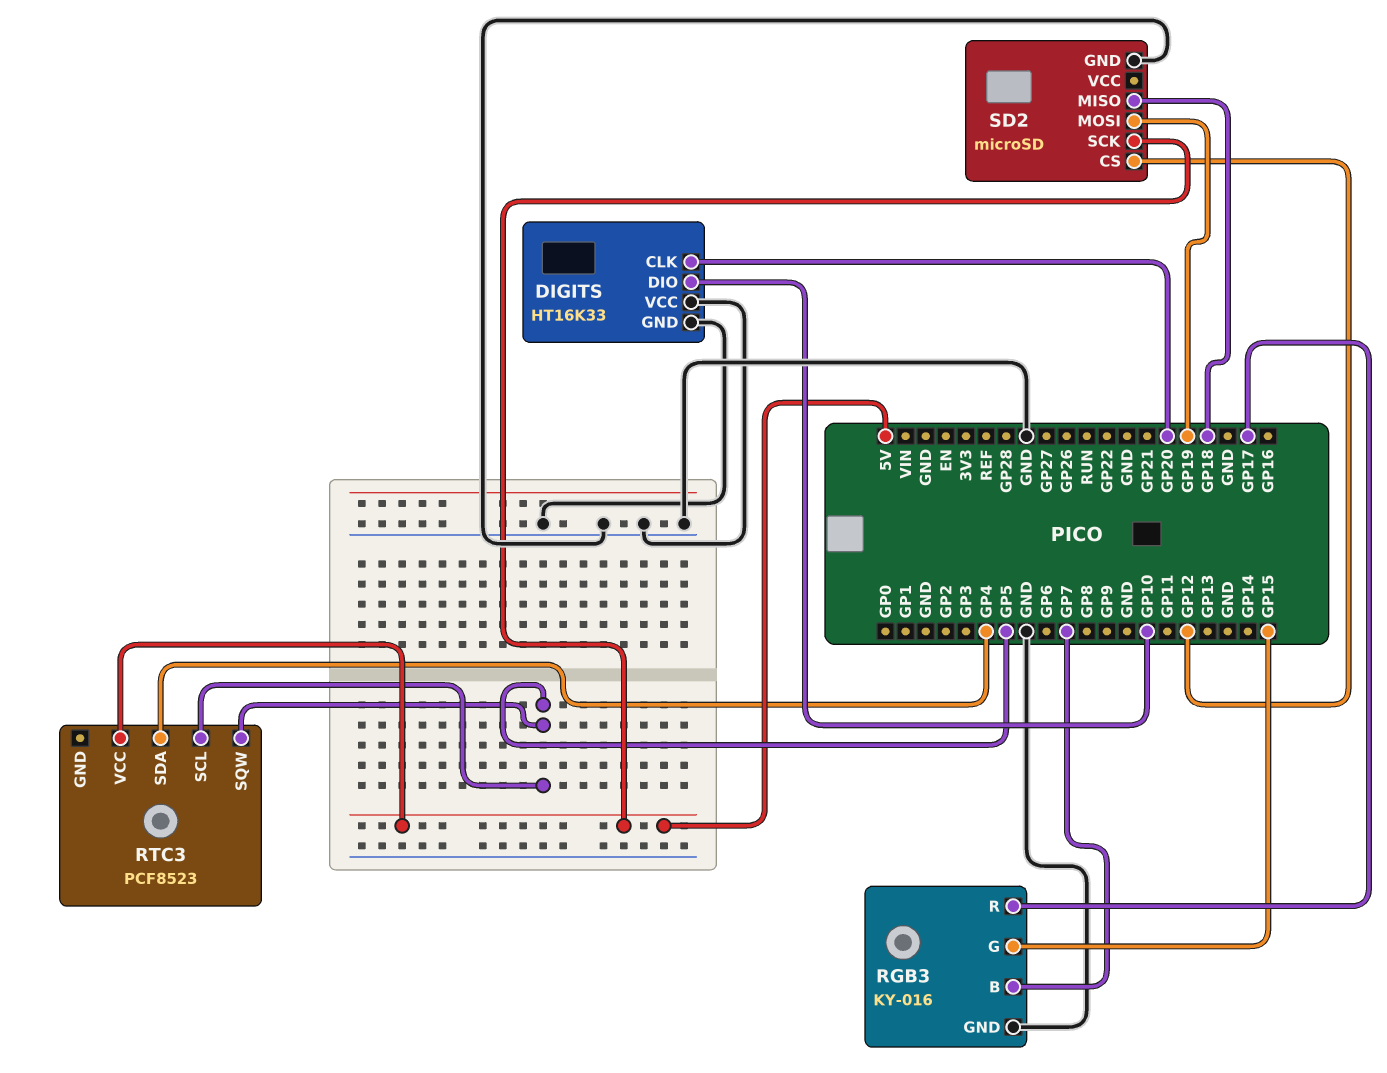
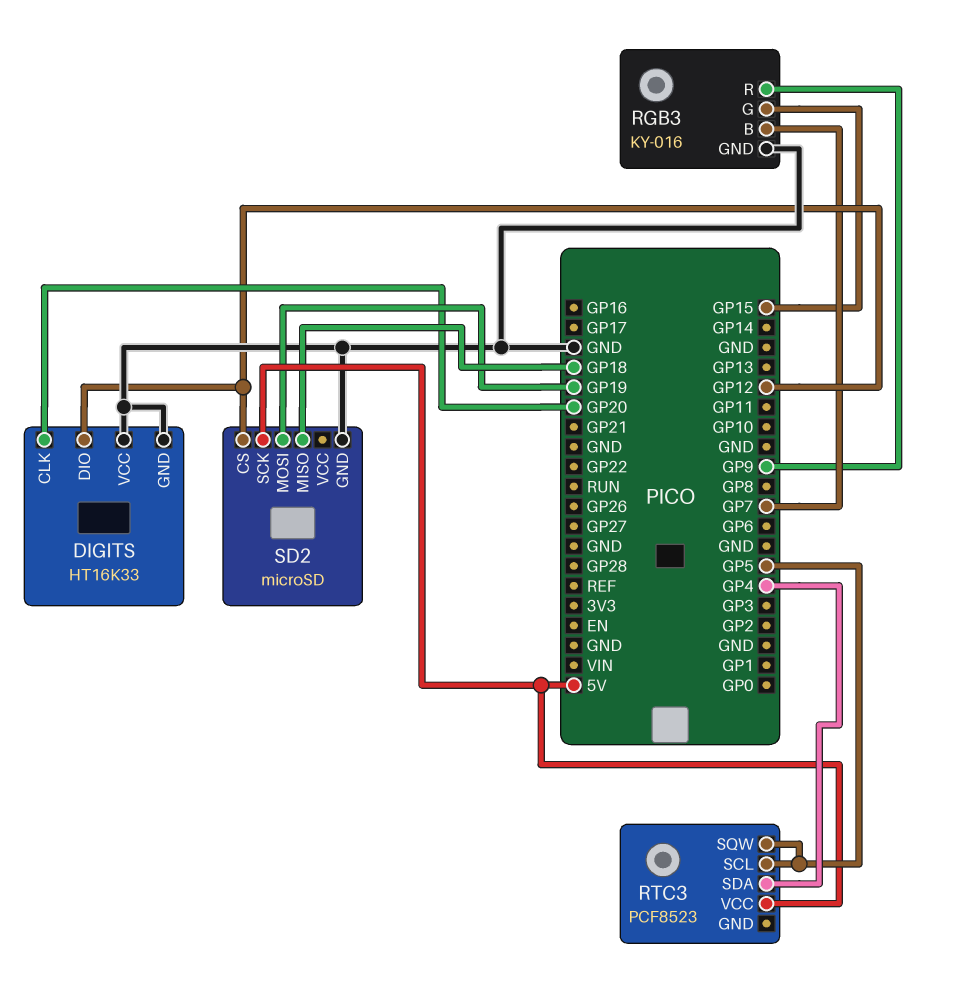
DIGITS pin DIO: GP10 -> GP12
RGB3 pin R: GP17 -> GP9

